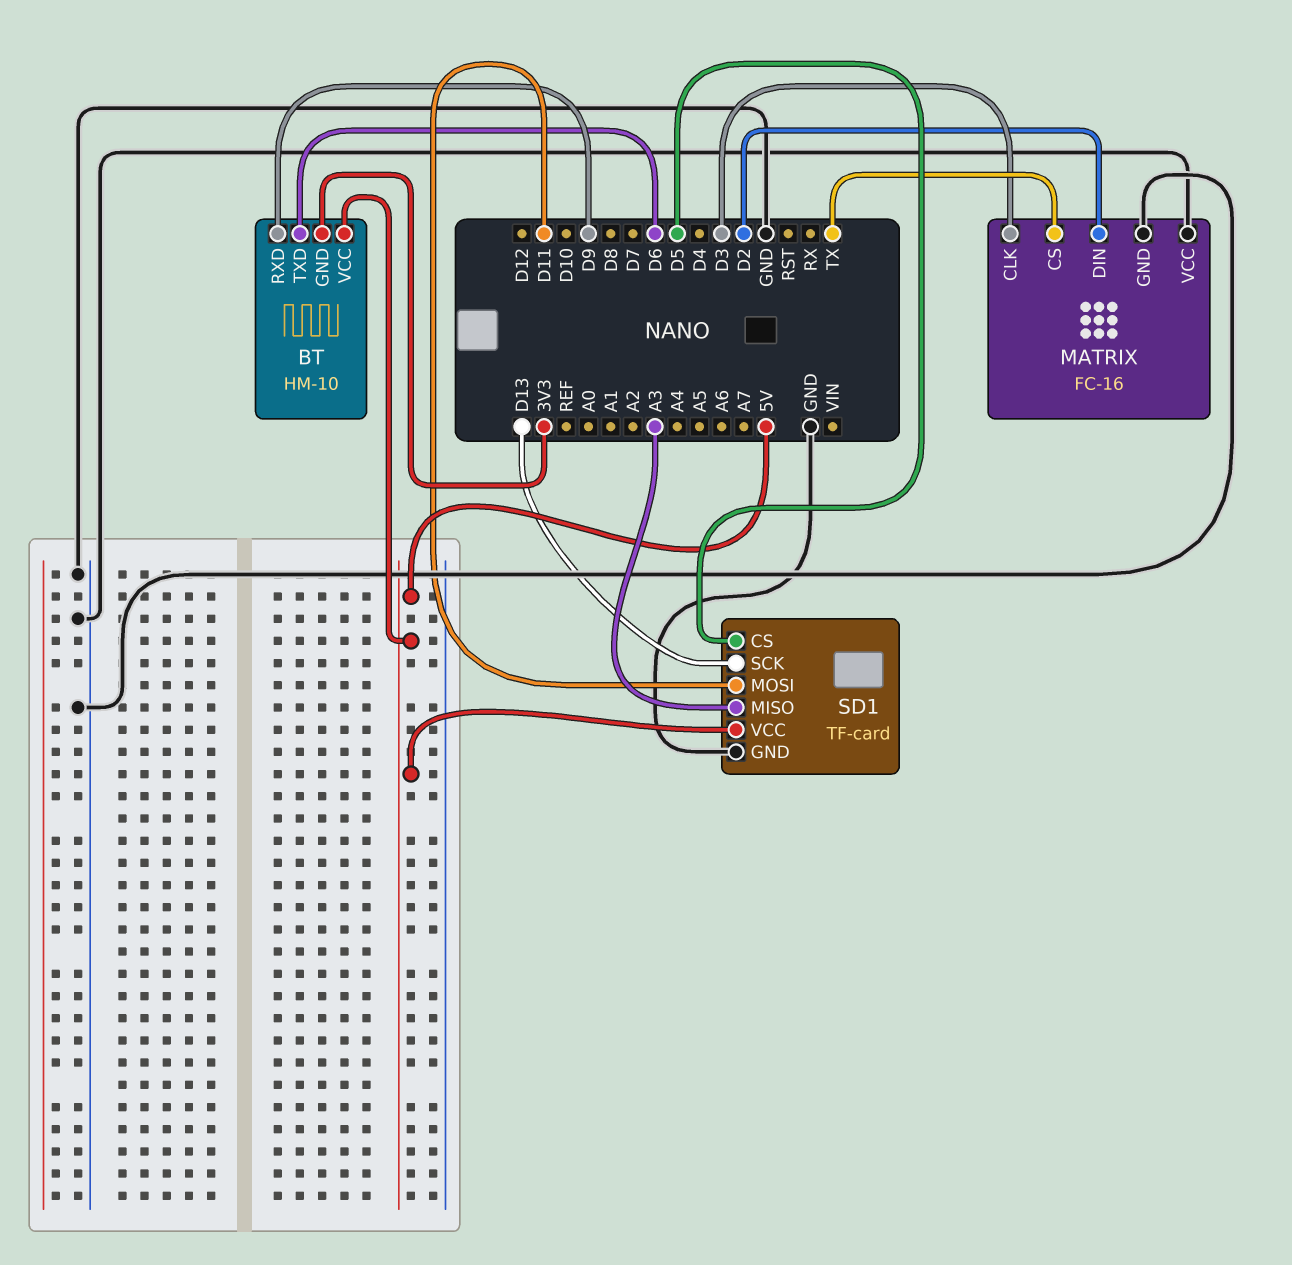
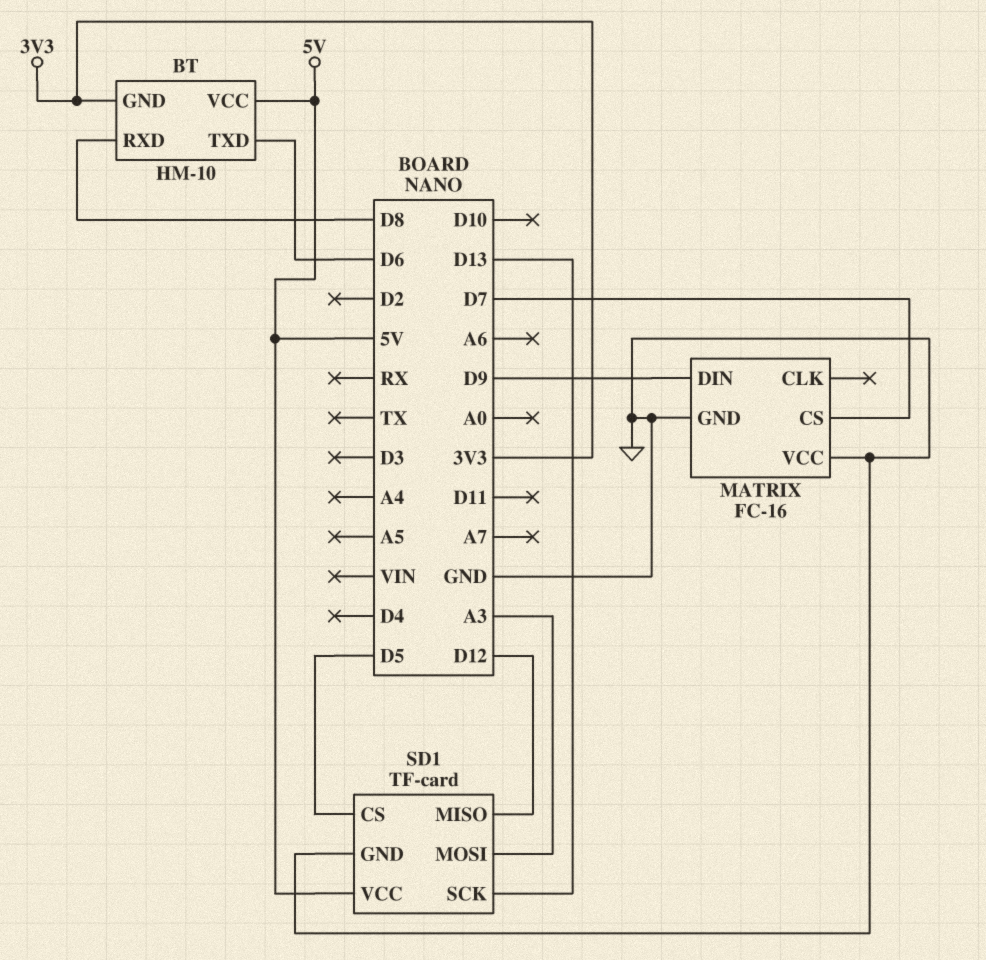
BT pin RXD: D9 -> D8
MATRIX pin CLK: D3 -> none
MATRIX pin CS: TX -> D7
MATRIX pin DIN: D2 -> D9
SD1 pin MISO: A3 -> D12
SD1 pin MOSI: D11 -> A3

